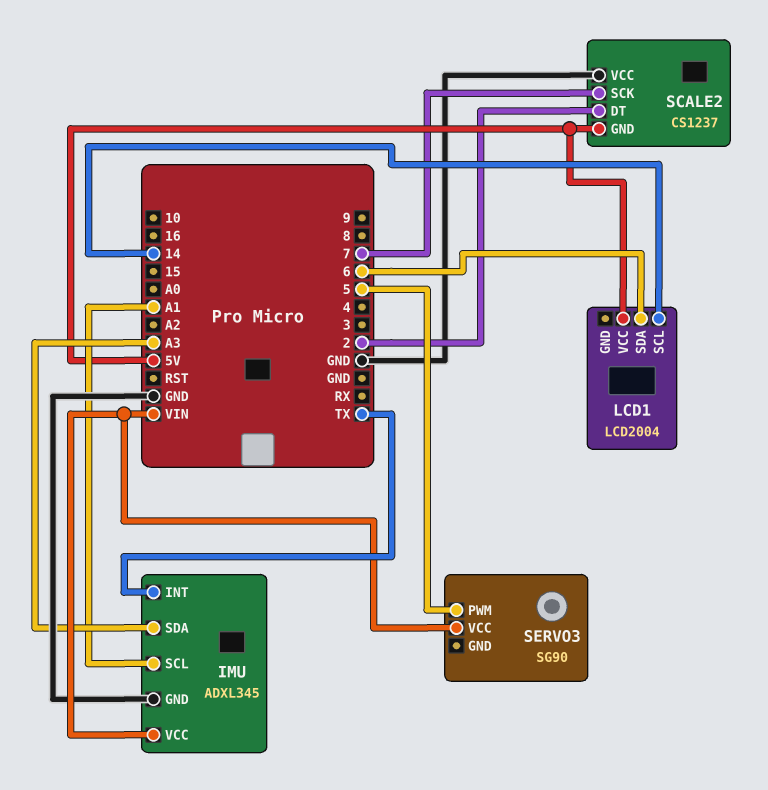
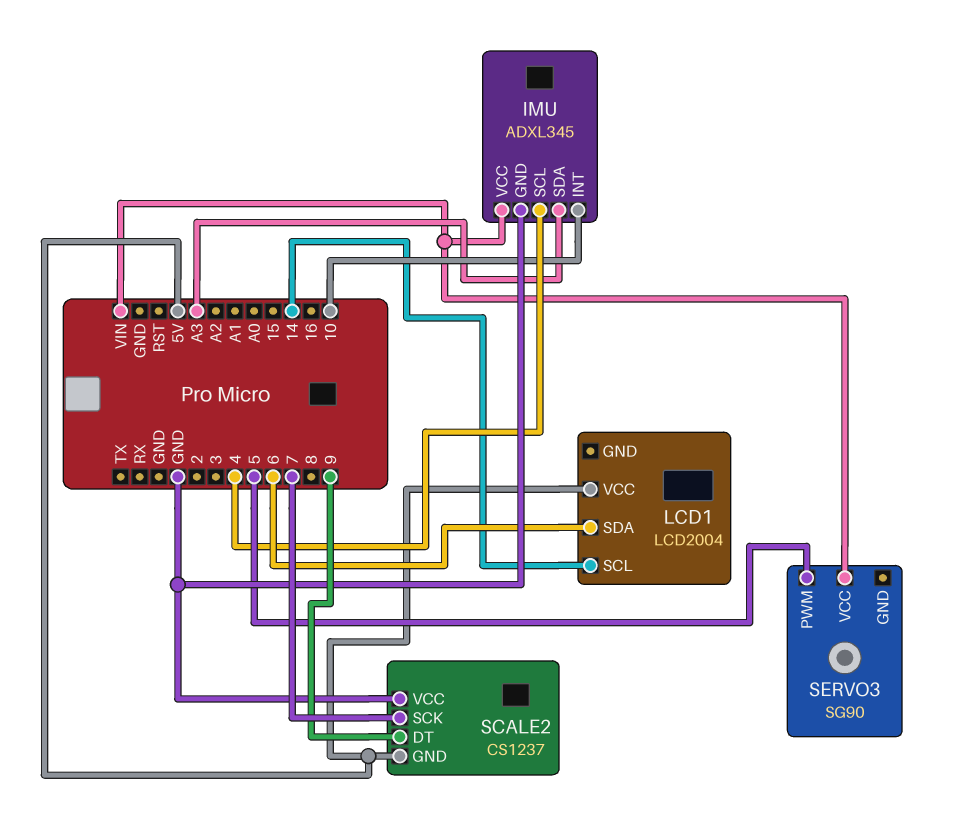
IMU pin INT: TX -> 10
IMU pin SCL: A1 -> 4
SCALE2 pin DT: 2 -> 9

